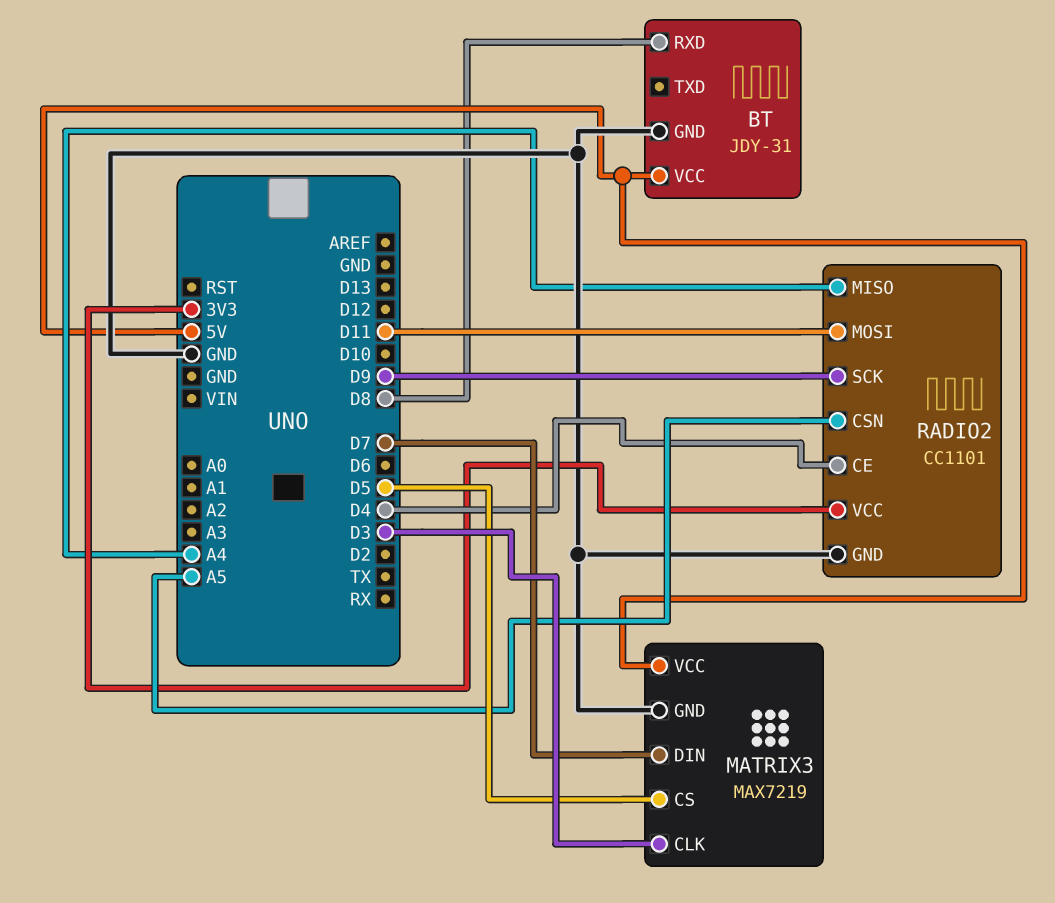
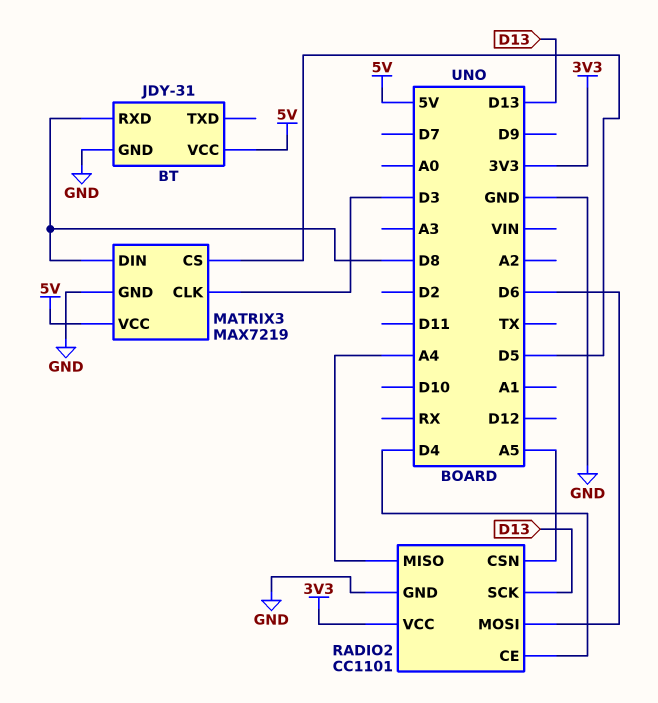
MATRIX3 pin DIN: D7 -> D8
RADIO2 pin MOSI: D11 -> D6
RADIO2 pin SCK: D9 -> D13

